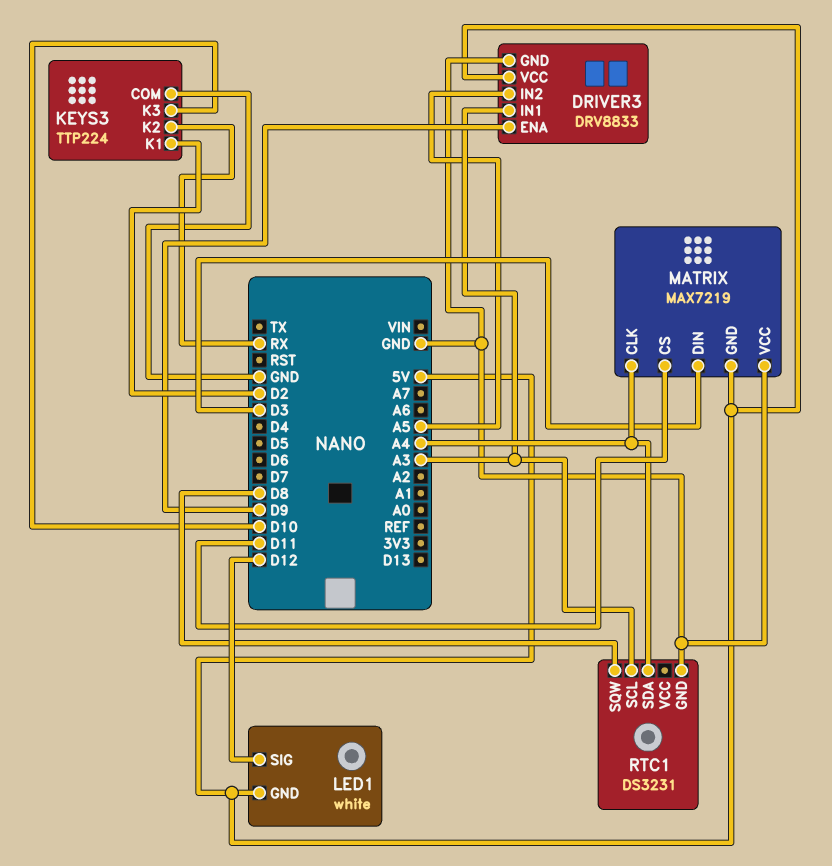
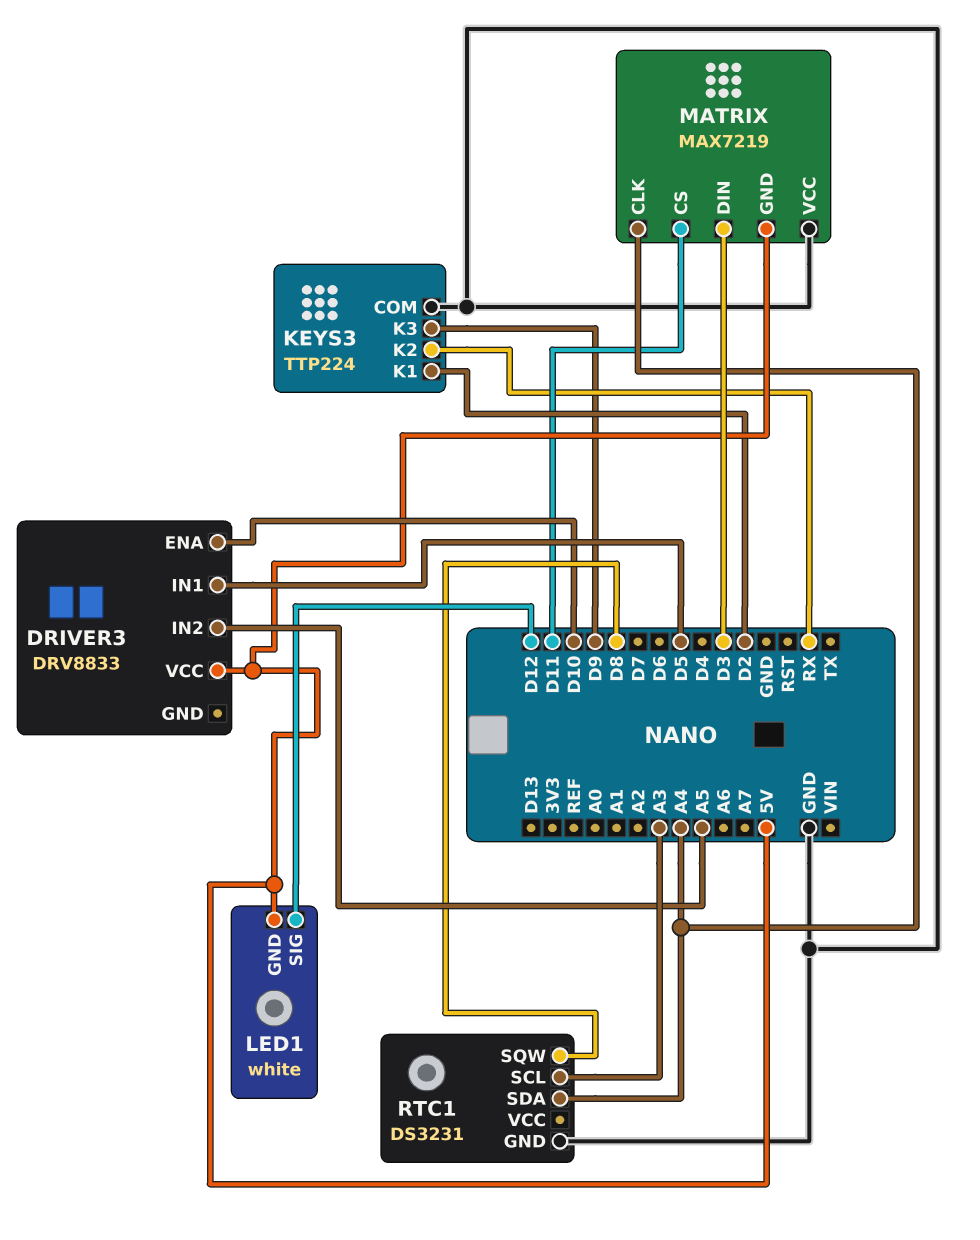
DRIVER3 pin ENA: D9 -> D10
DRIVER3 pin GND: GND -> none
DRIVER3 pin IN1: A3 -> D5
KEYS3 pin K3: D10 -> D9

